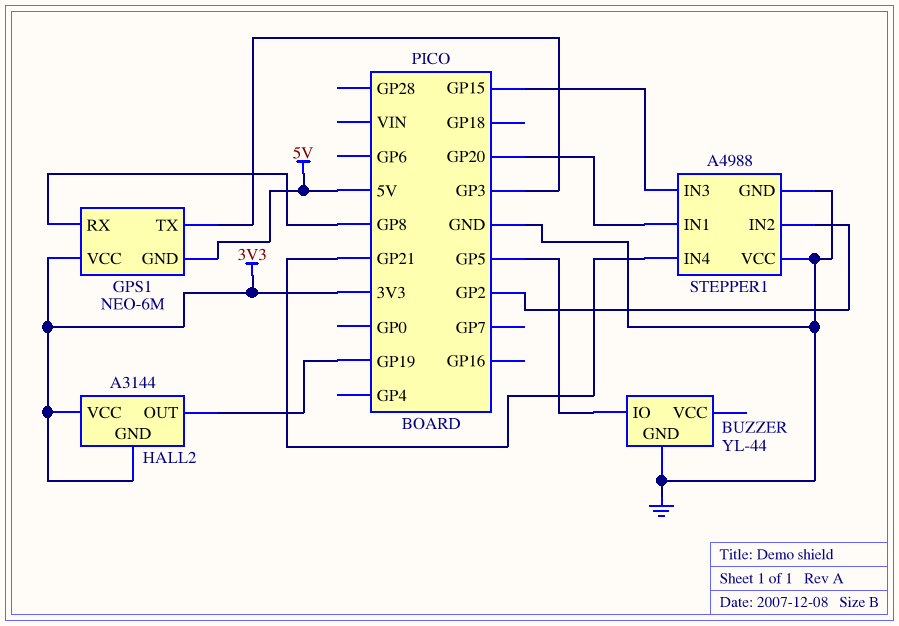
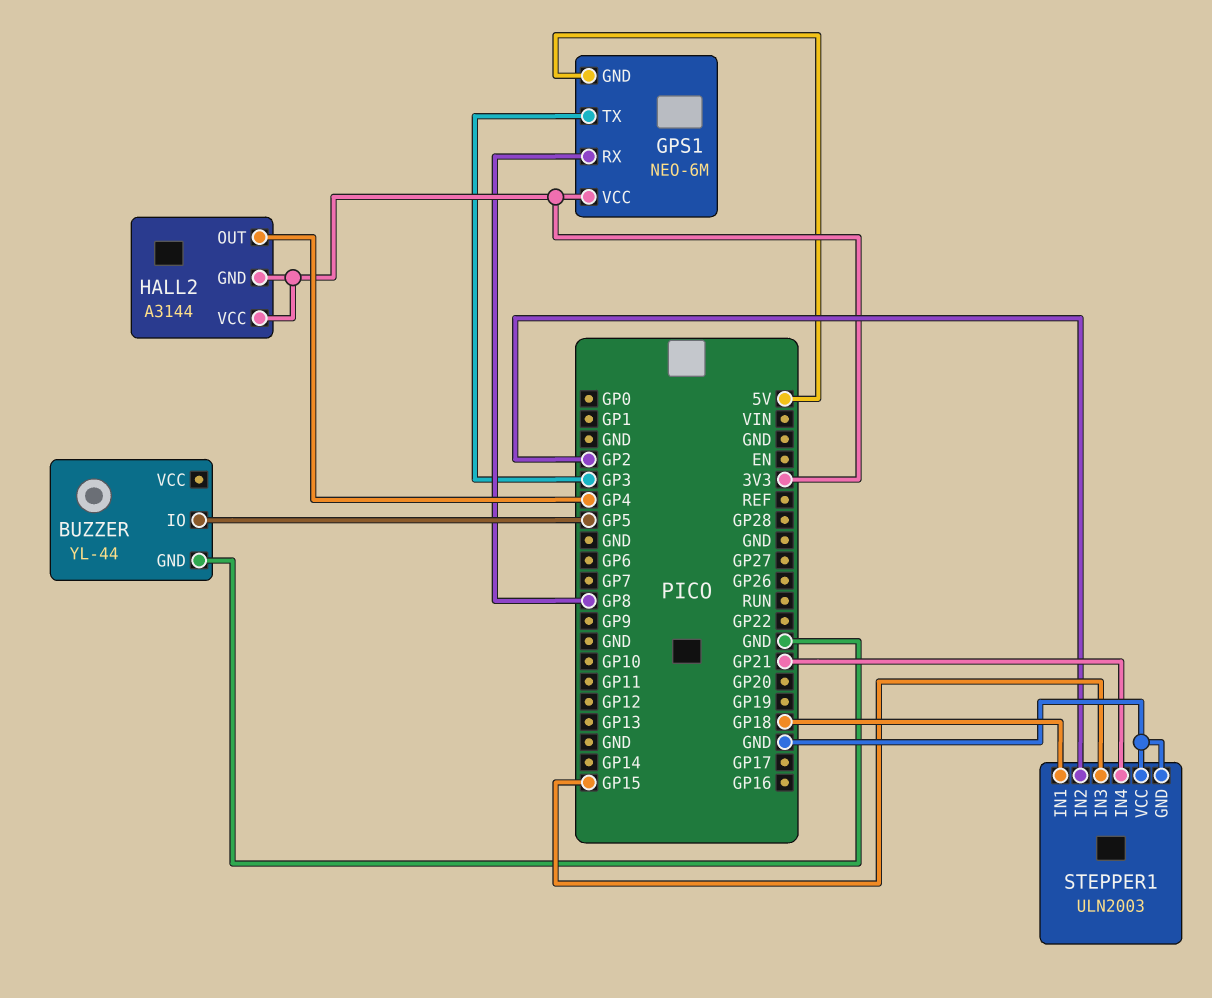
HALL2 pin OUT: GP19 -> GP4
STEPPER1: A4988 -> ULN2003
STEPPER1 pin IN1: GP20 -> GP18

